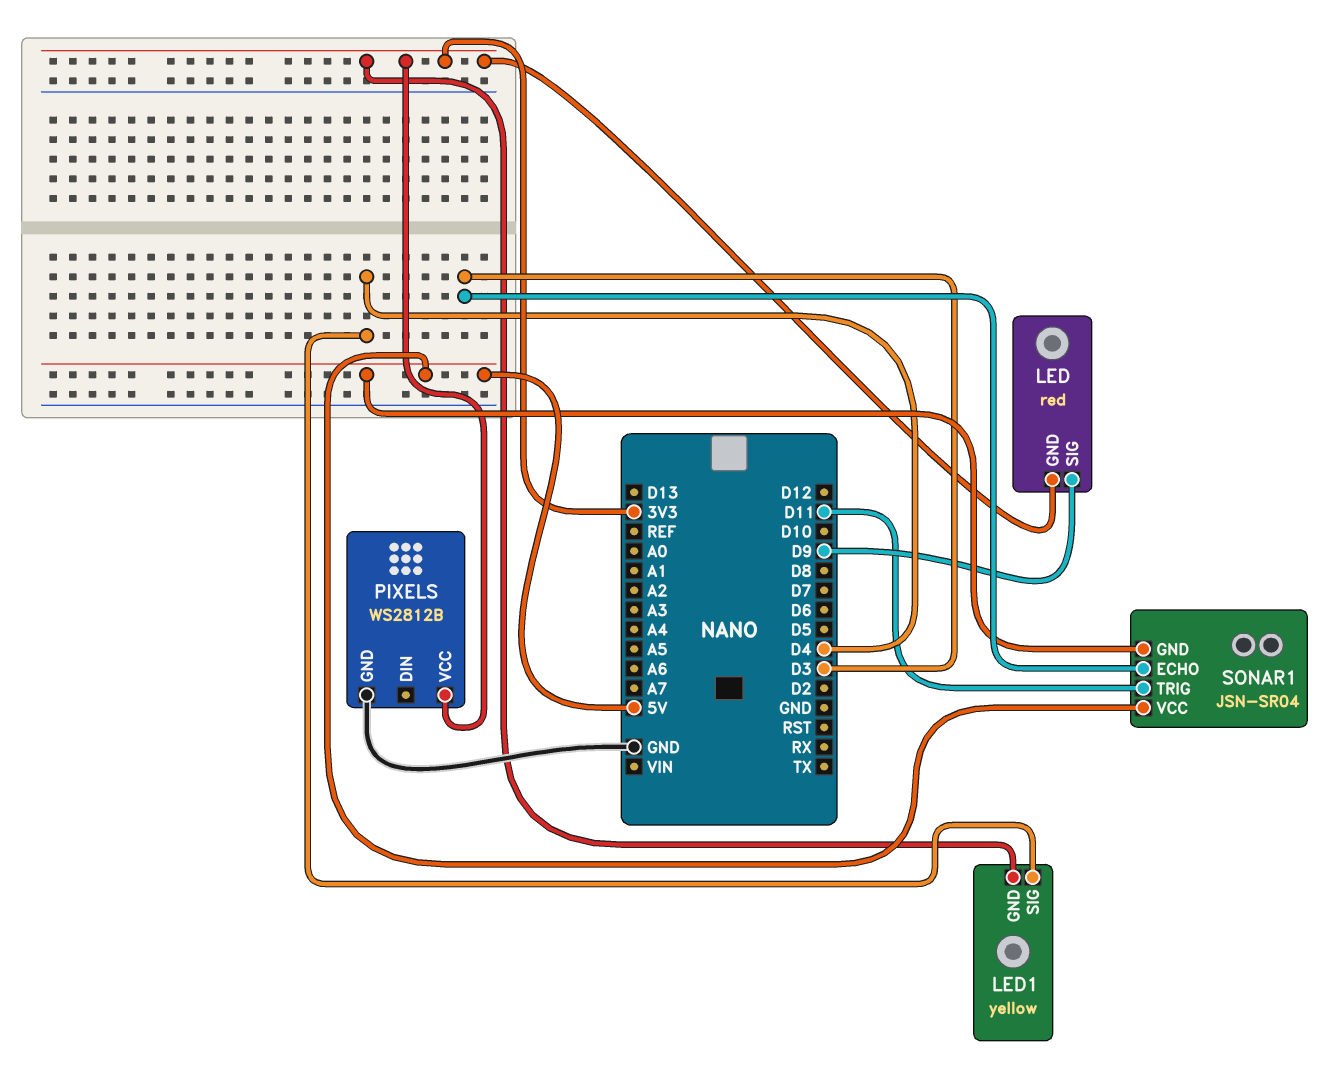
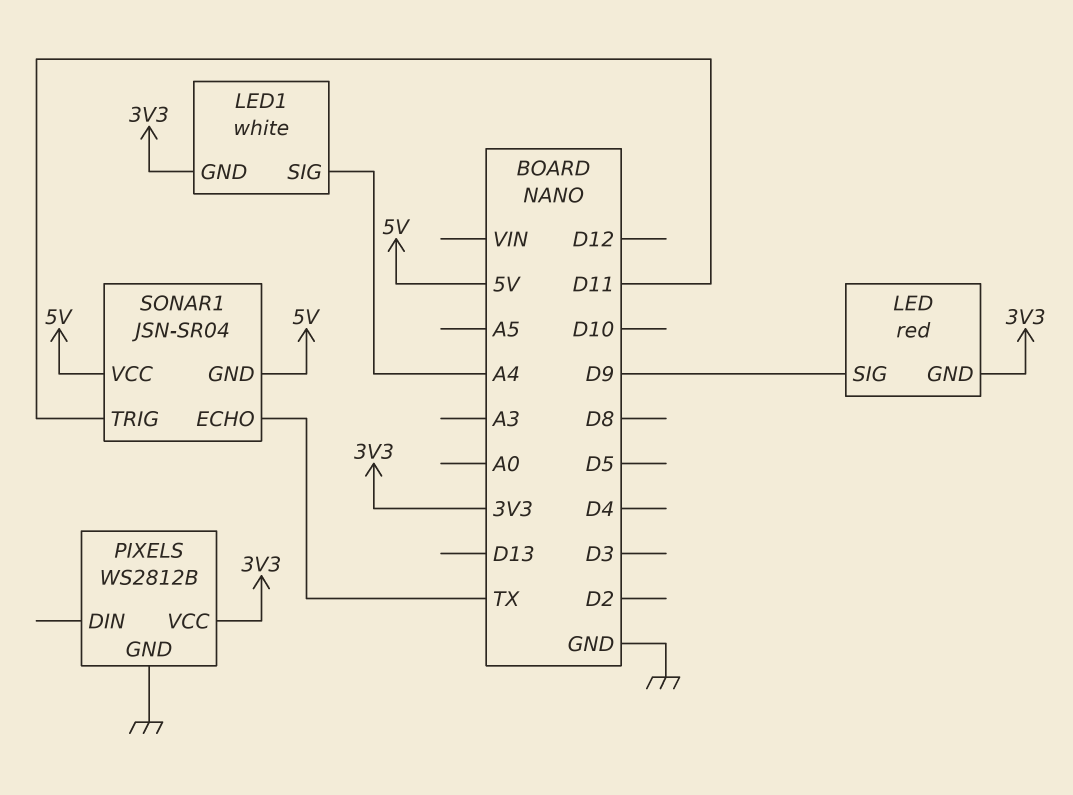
LED1: yellow -> white
LED1 pin SIG: D4 -> A4
SONAR1 pin ECHO: D3 -> TX

